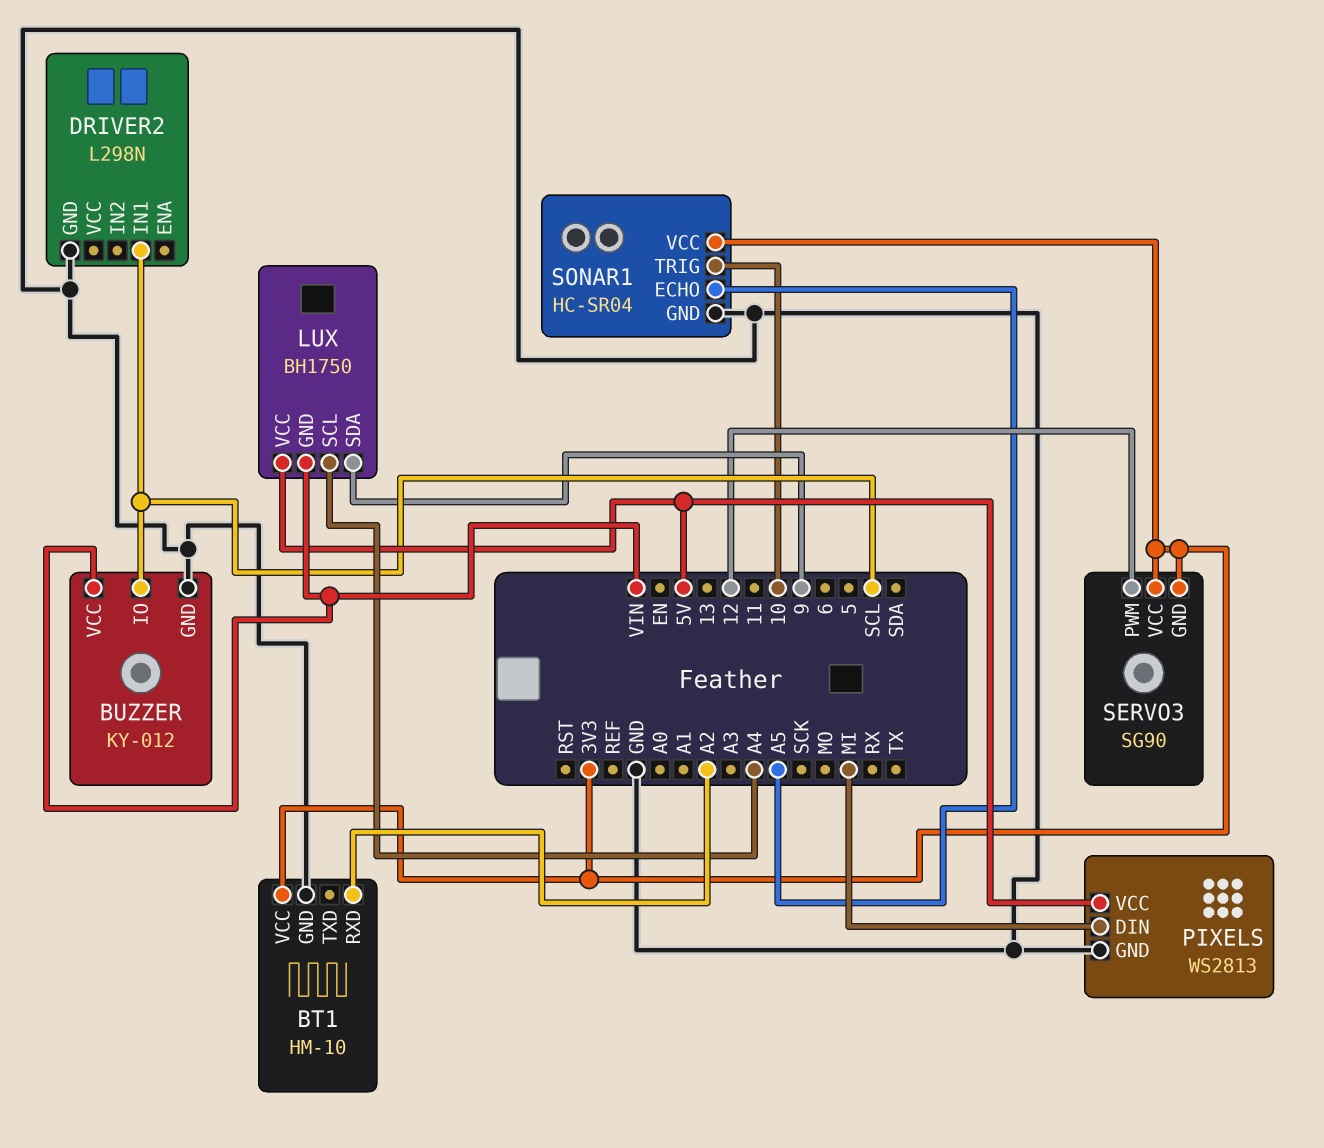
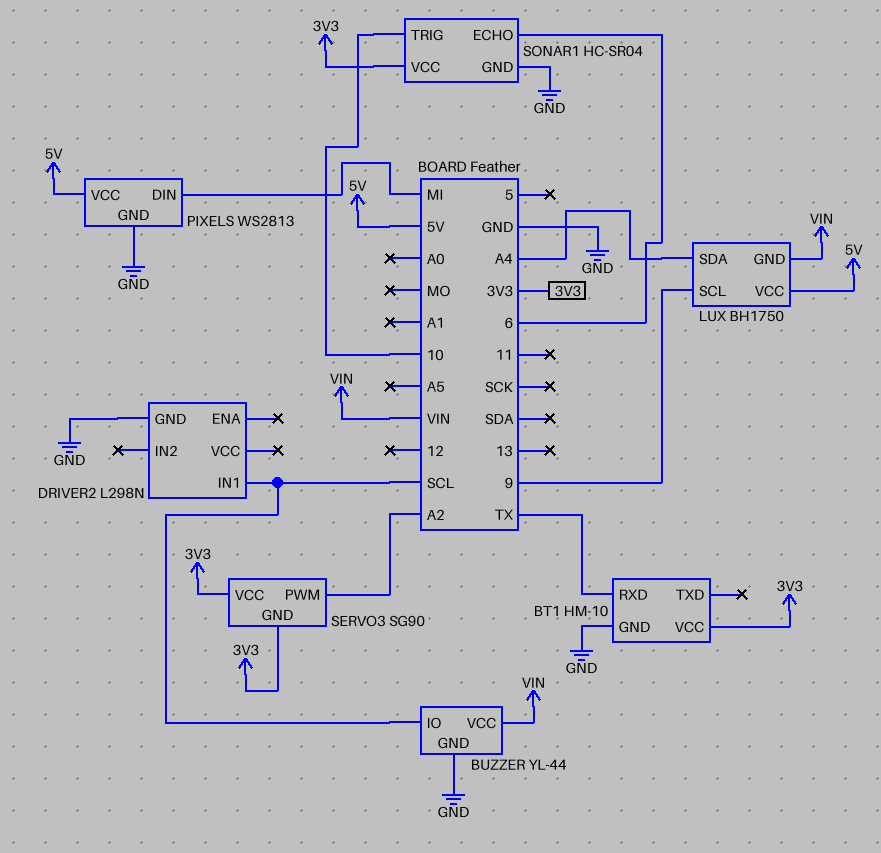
BT1 pin RXD: A2 -> TX
BUZZER: KY-012 -> YL-44
LUX pin SCL: A4 -> 9
LUX pin SDA: 9 -> A4
SERVO3 pin PWM: 12 -> A2
SONAR1 pin ECHO: A5 -> 6

